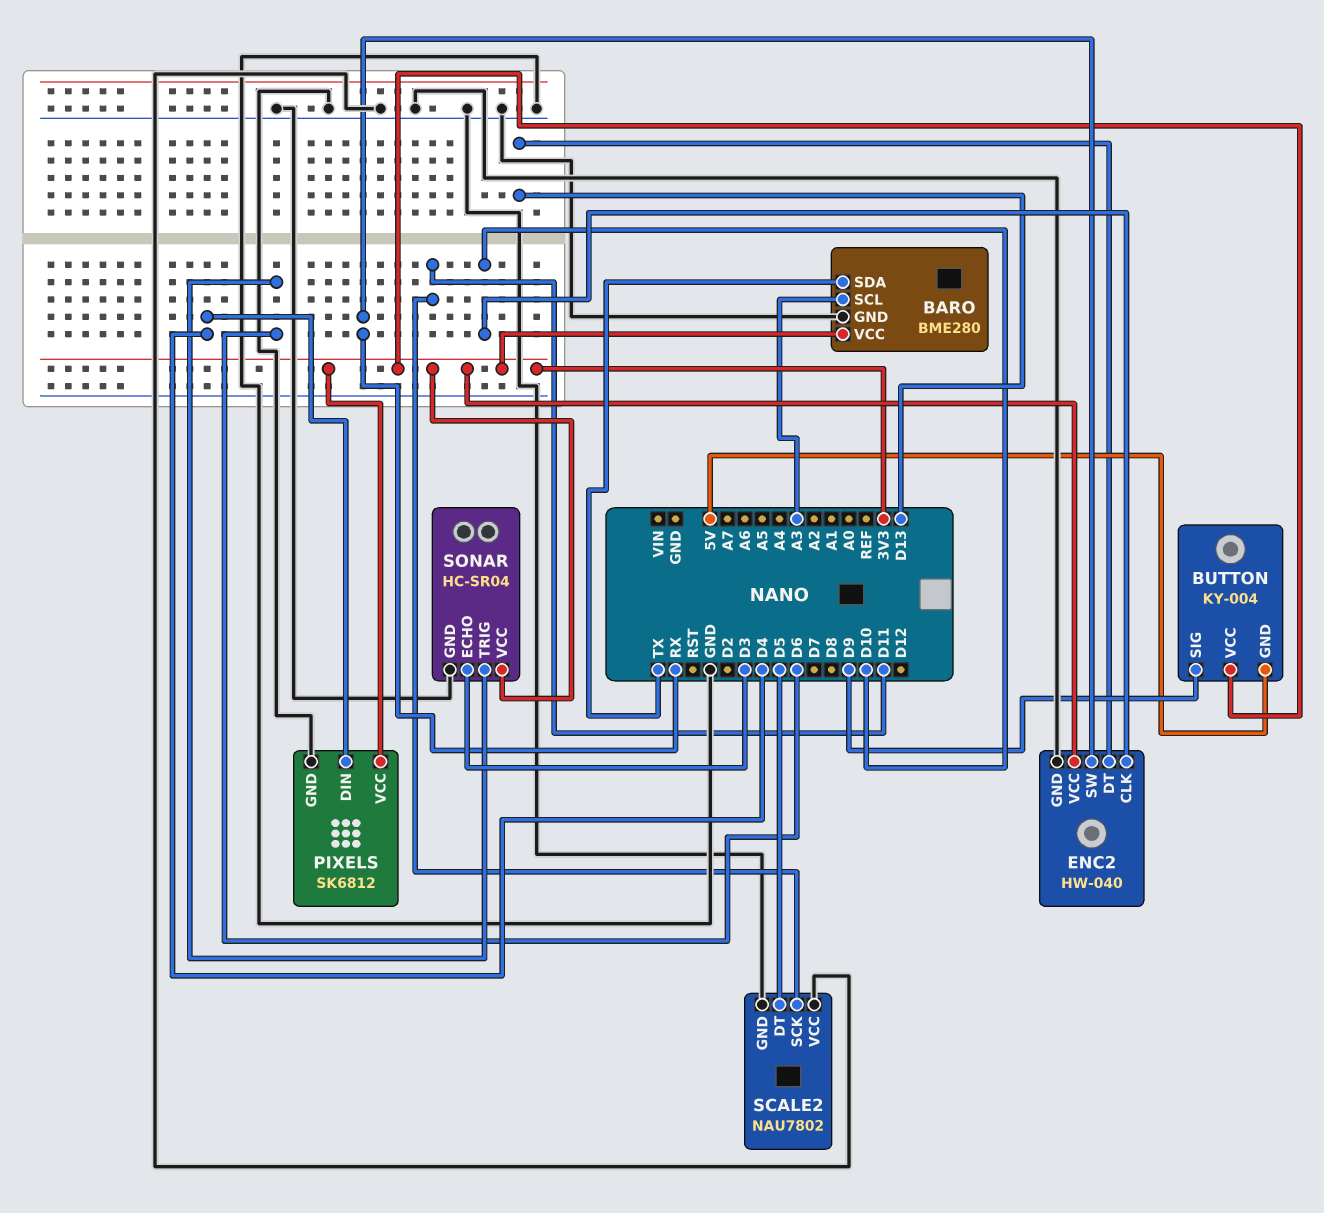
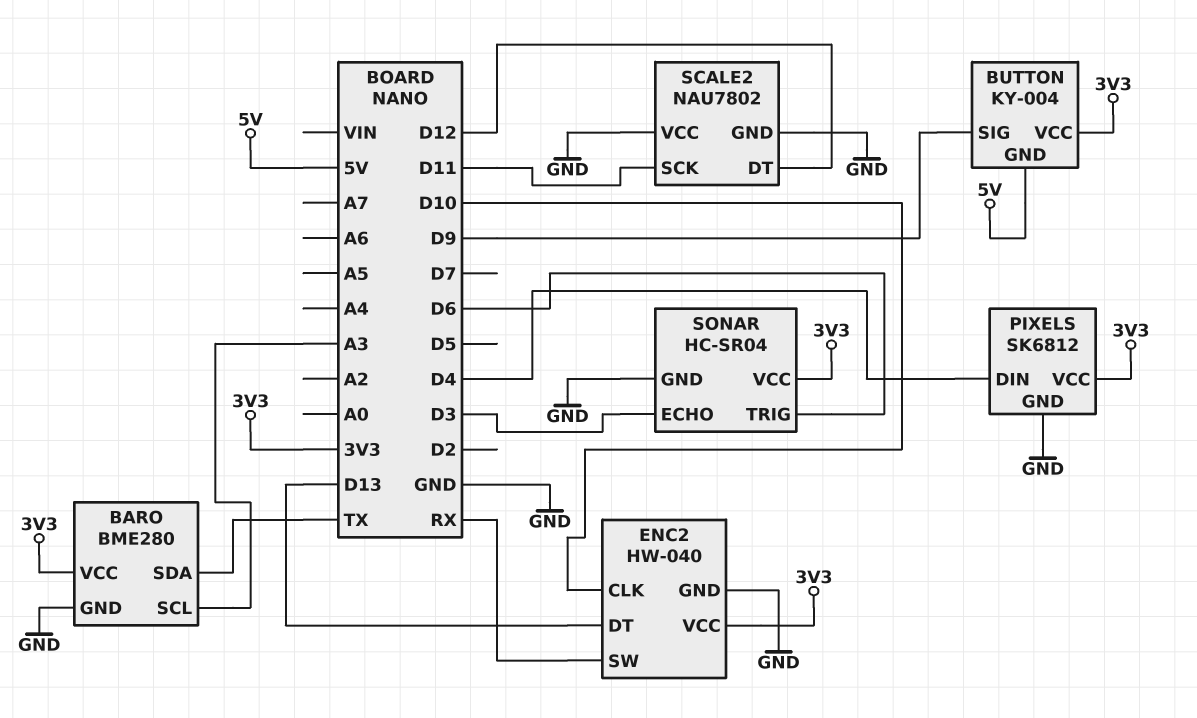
SCALE2 pin DT: D5 -> D12

